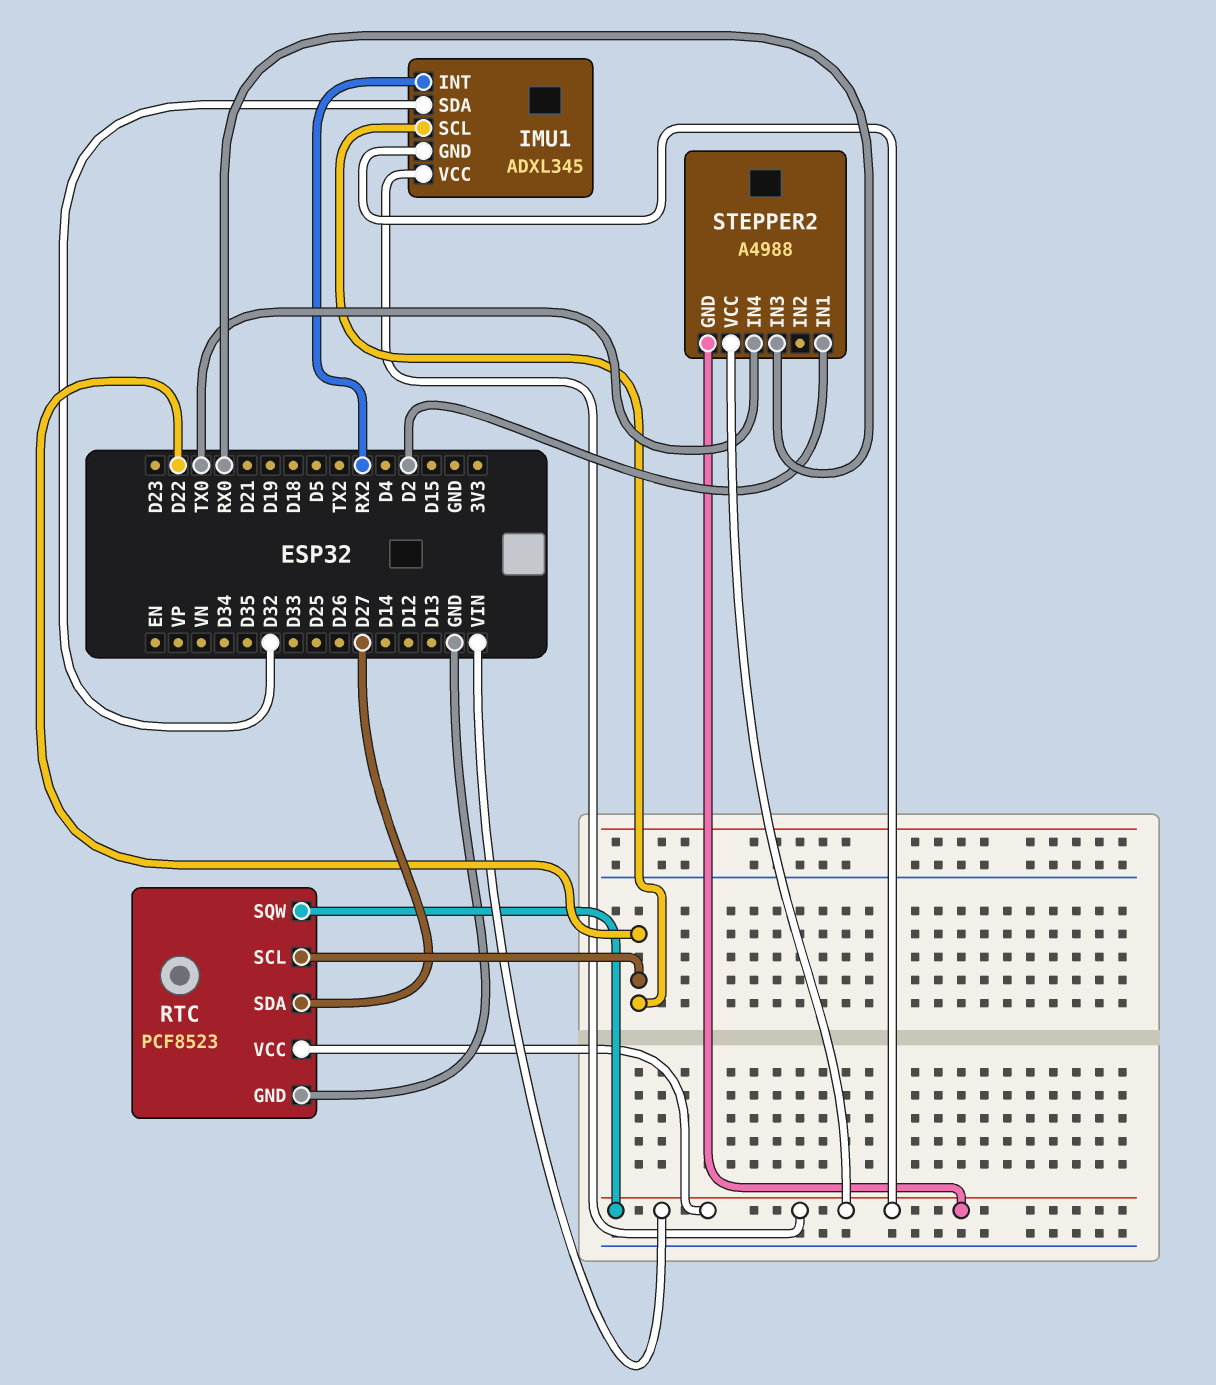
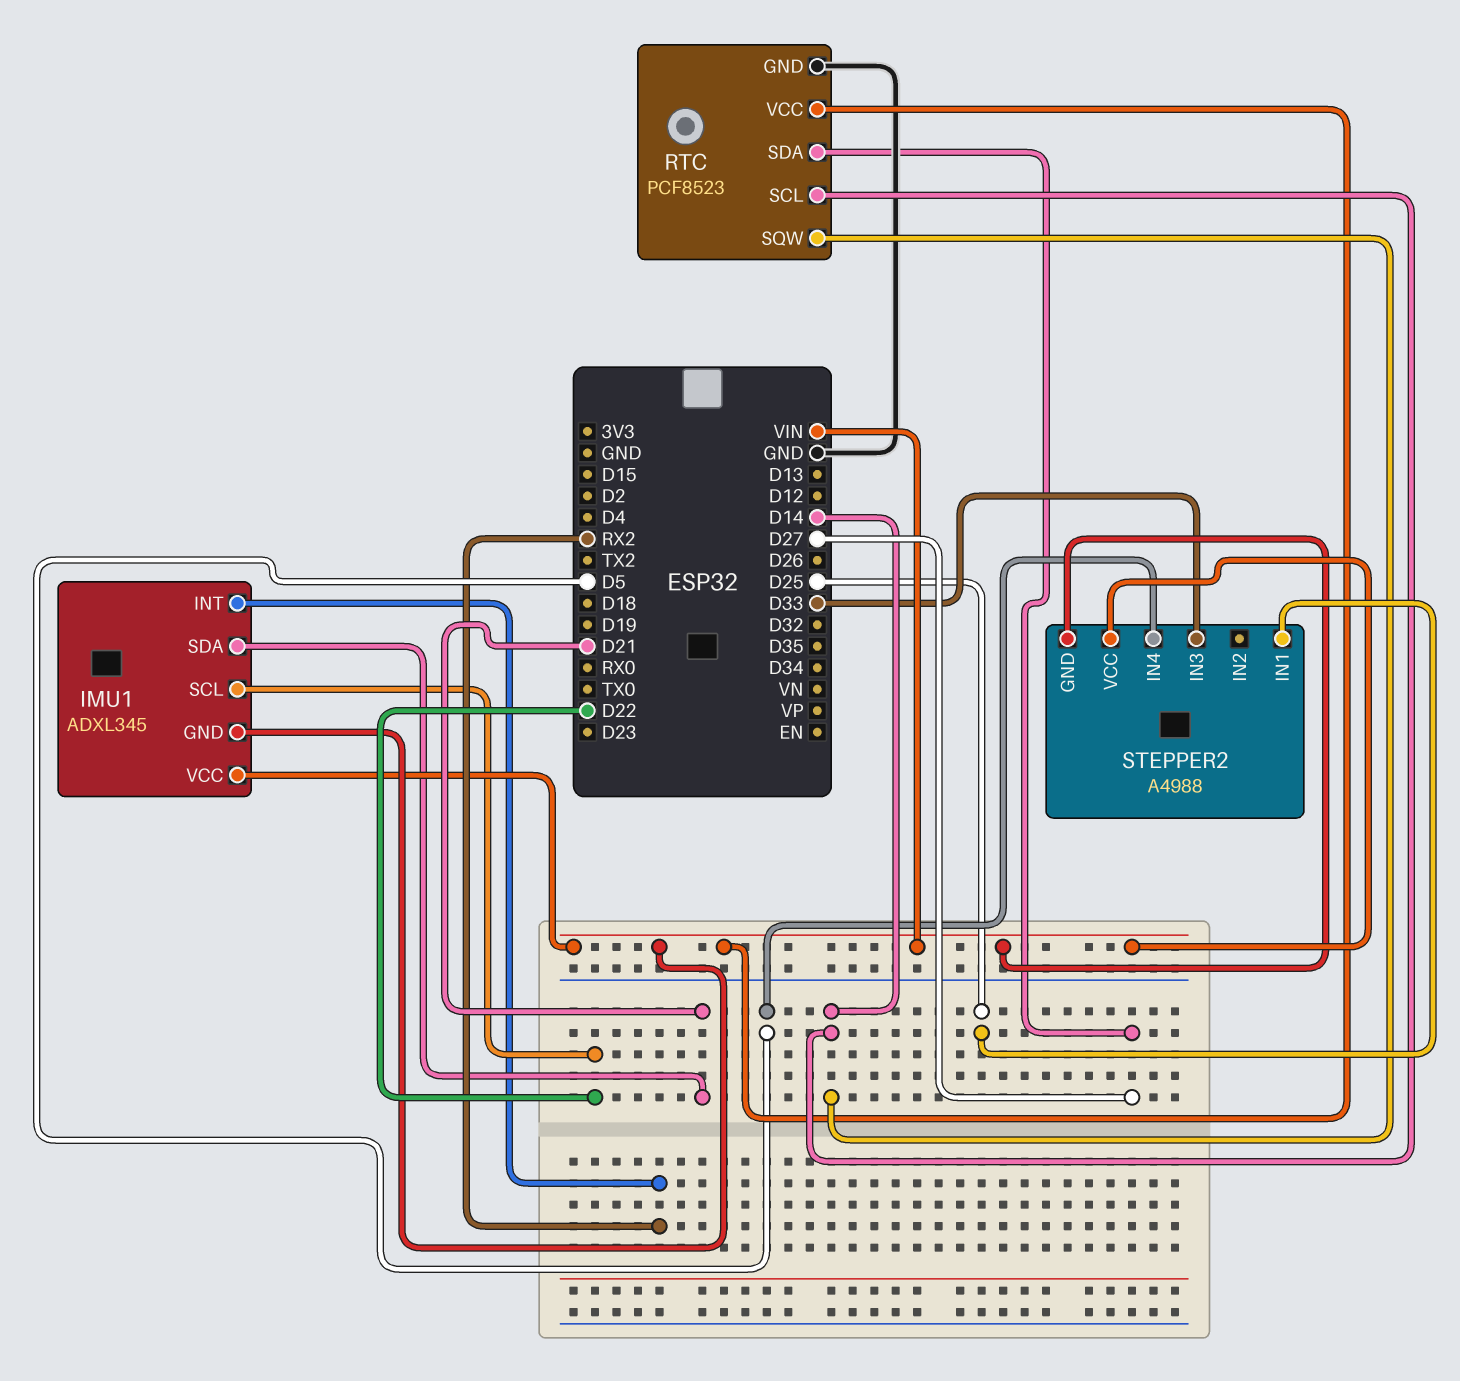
IMU1 pin SDA: D32 -> D21
RTC pin SCL: D22 -> D14
RTC pin SQW: VIN -> D14
STEPPER2 pin IN1: D2 -> D25
STEPPER2 pin IN3: RX0 -> D33
STEPPER2 pin IN4: TX0 -> D5

